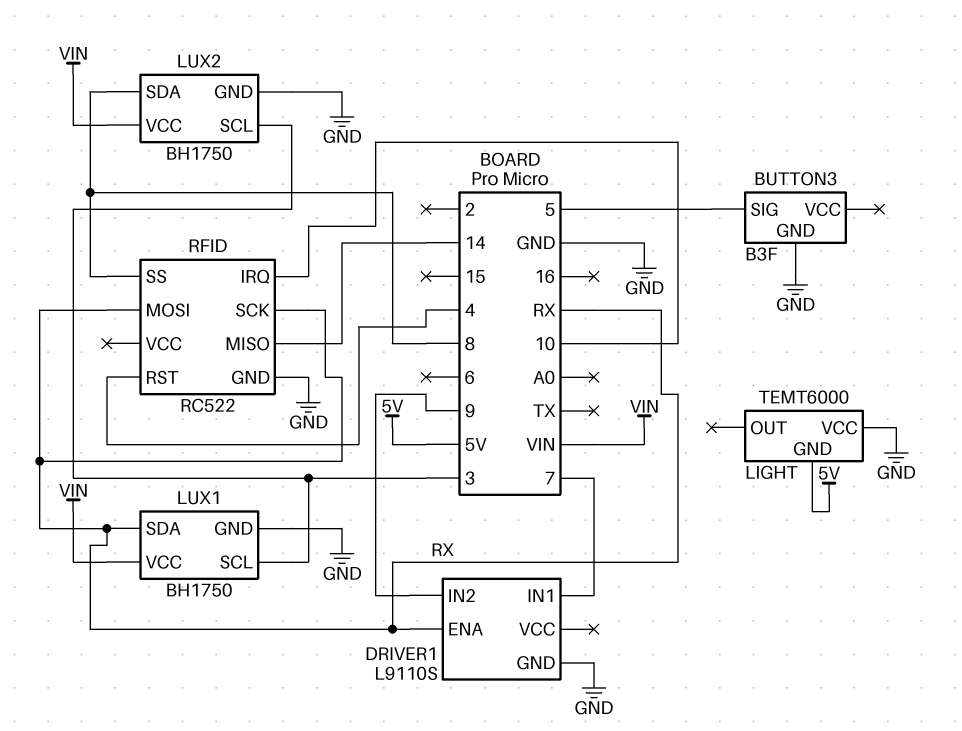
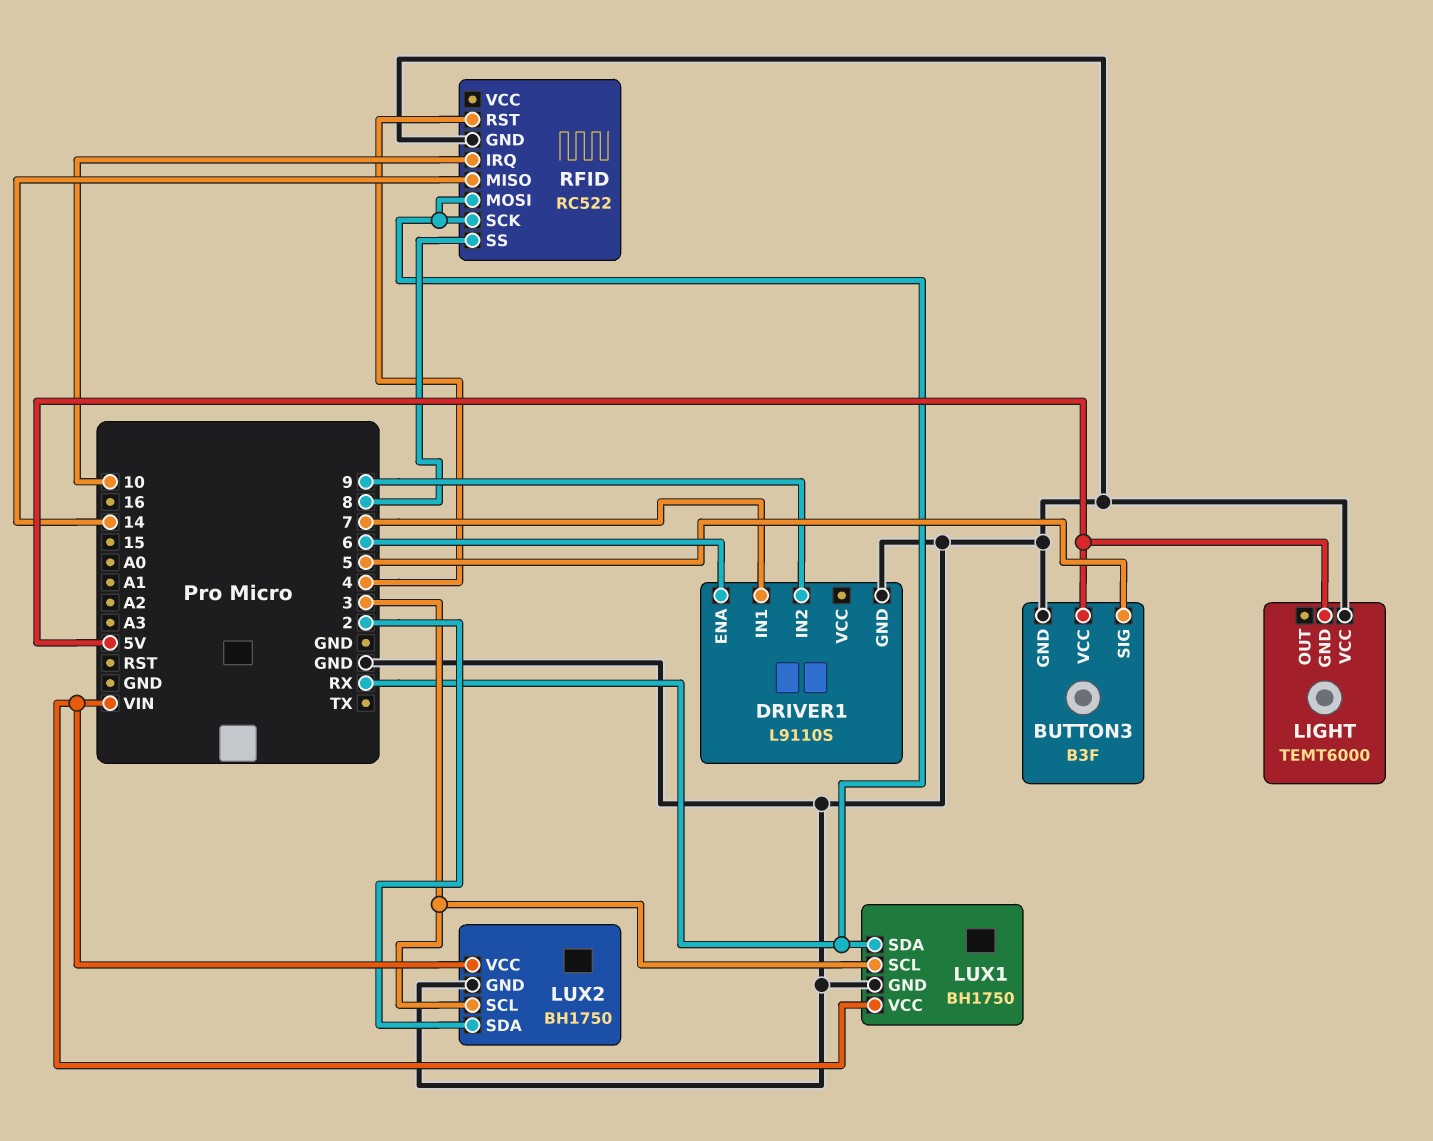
BUTTON3 pin VCC: none -> 5V
DRIVER1 pin ENA: RX -> 6
LUX2 pin SDA: 8 -> 2

